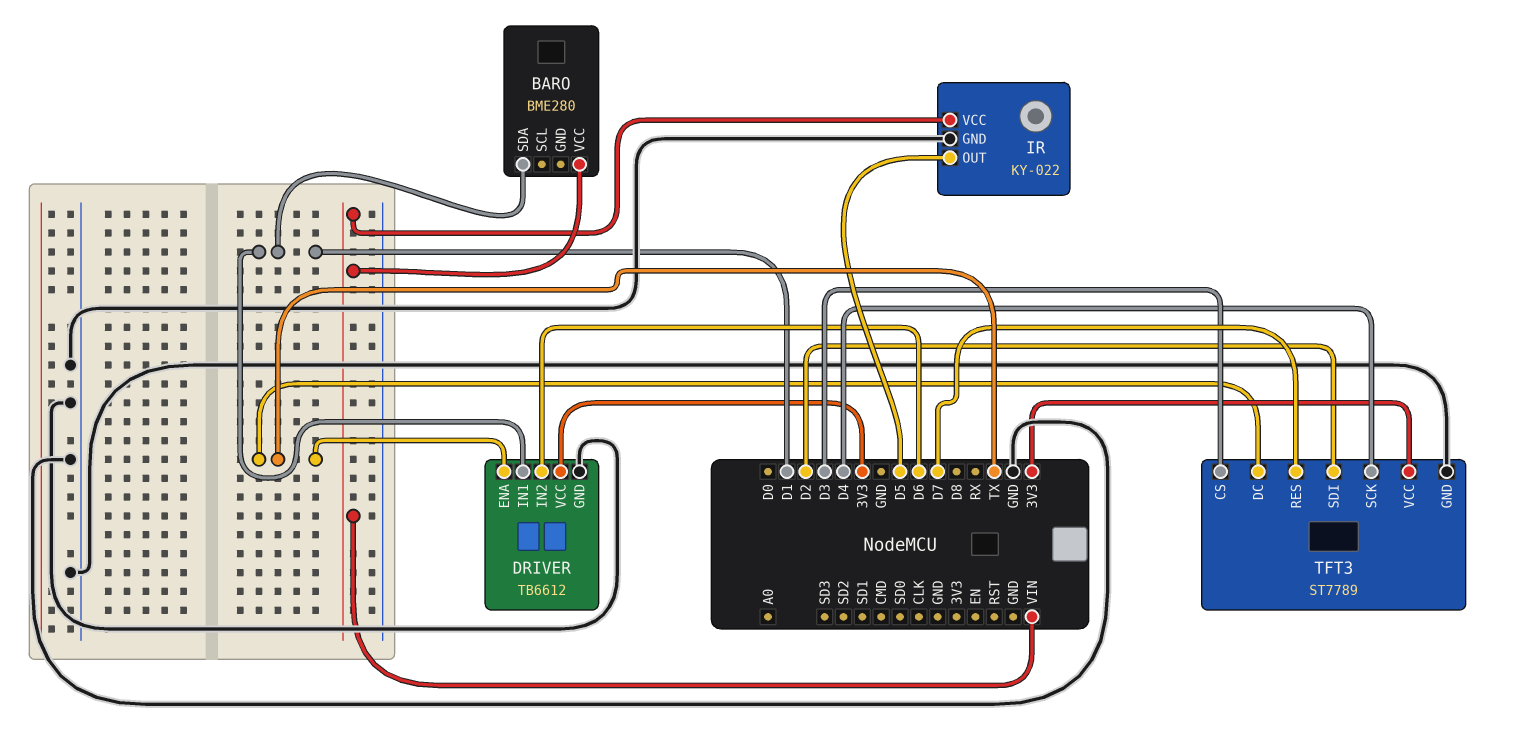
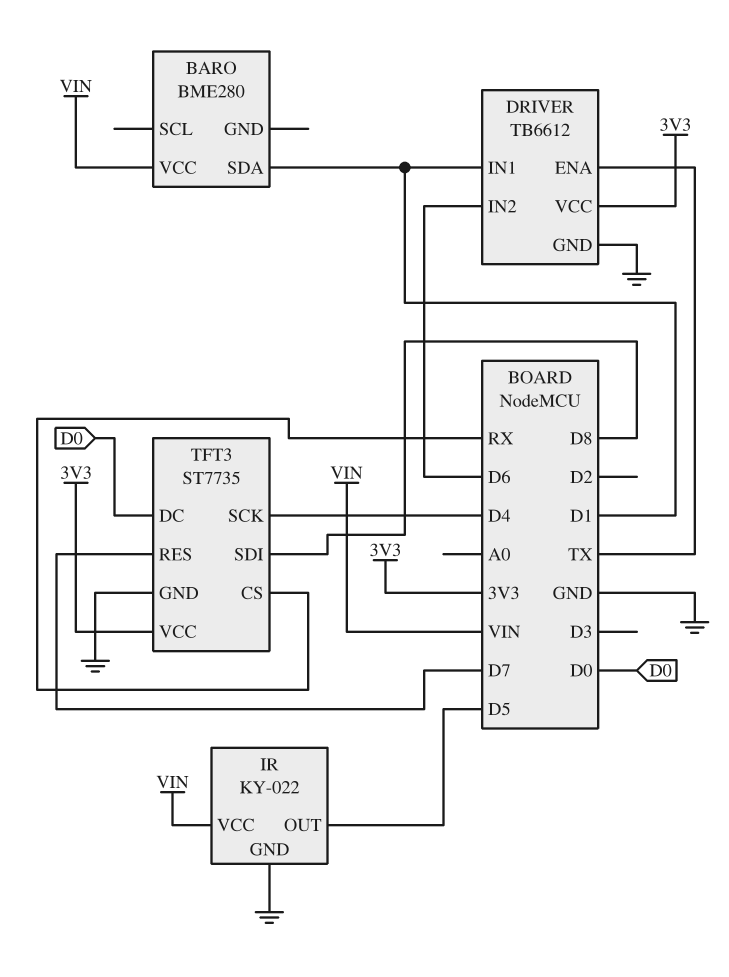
TFT3: ST7789 -> ST7735
TFT3 pin CS: D3 -> RX
TFT3 pin DC: TX -> D0
TFT3 pin SDI: D2 -> D8

